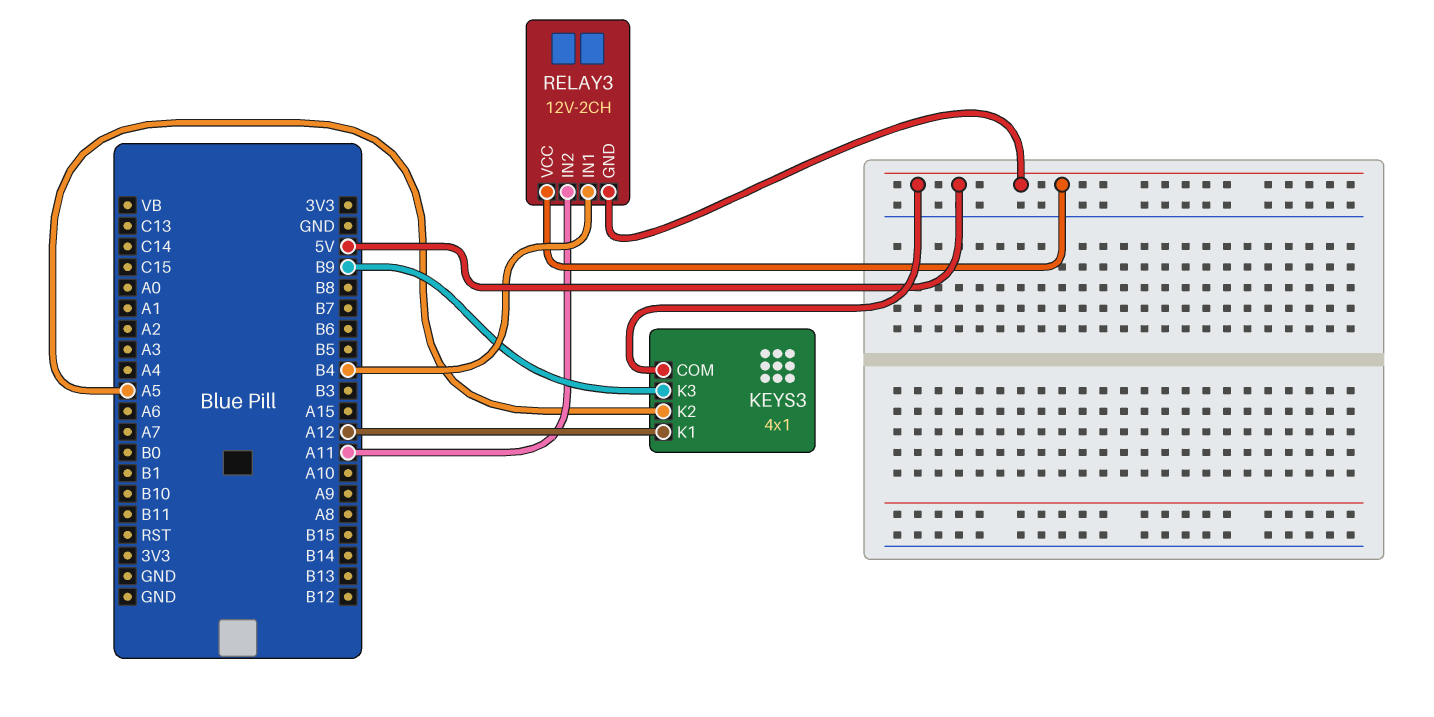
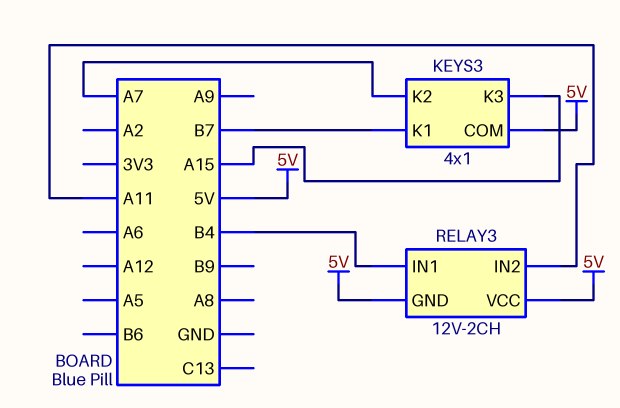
KEYS3 pin K1: A12 -> B7
KEYS3 pin K2: A5 -> A7
KEYS3 pin K3: B9 -> A15

